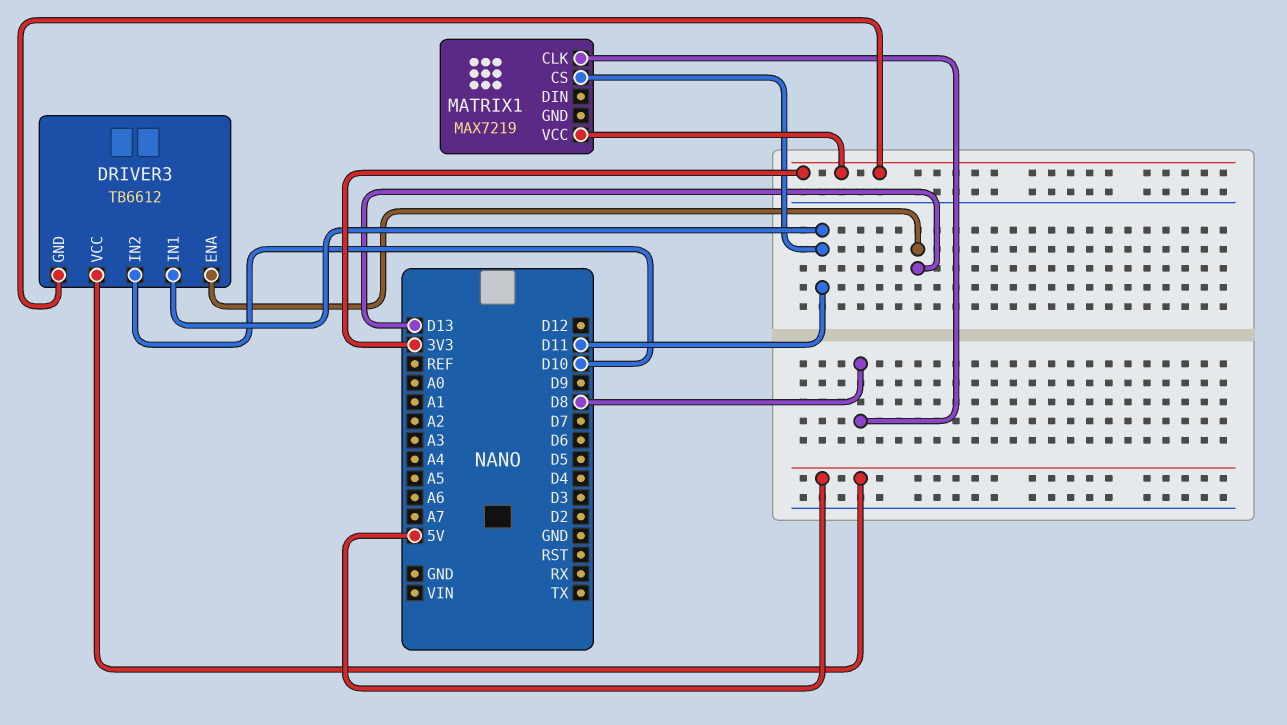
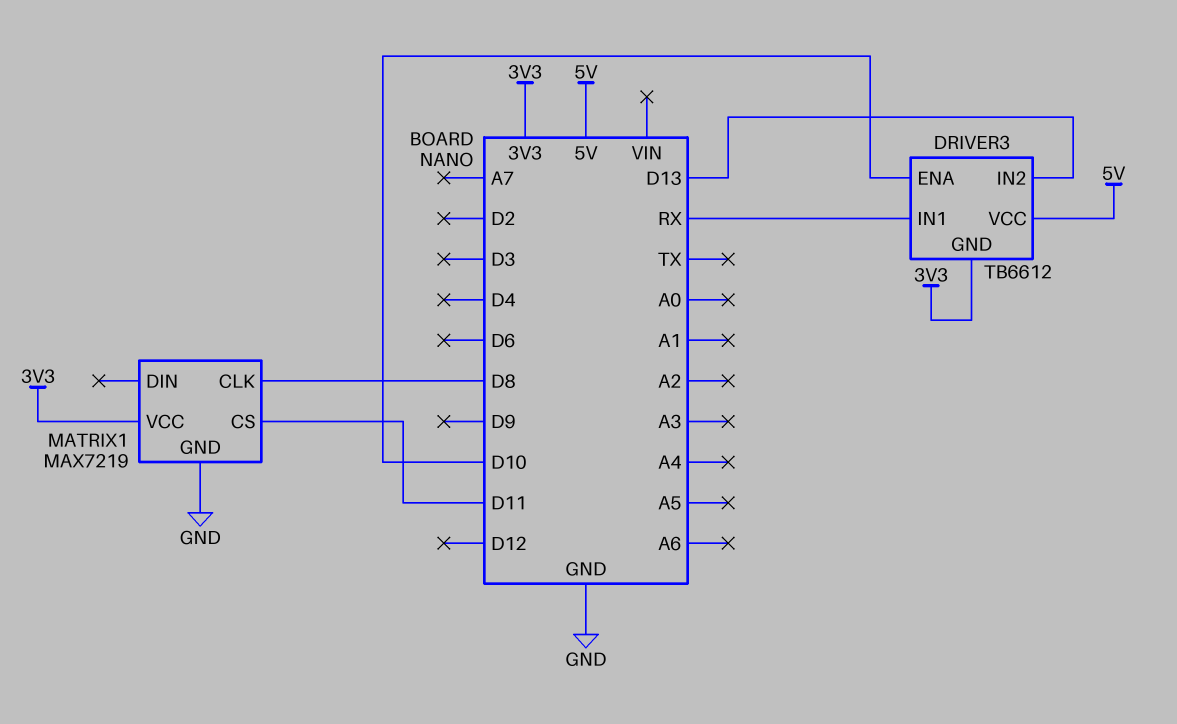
DRIVER3 pin ENA: D13 -> D10
DRIVER3 pin IN1: D11 -> RX
DRIVER3 pin IN2: D10 -> D13
MATRIX1 pin GND: none -> GND

